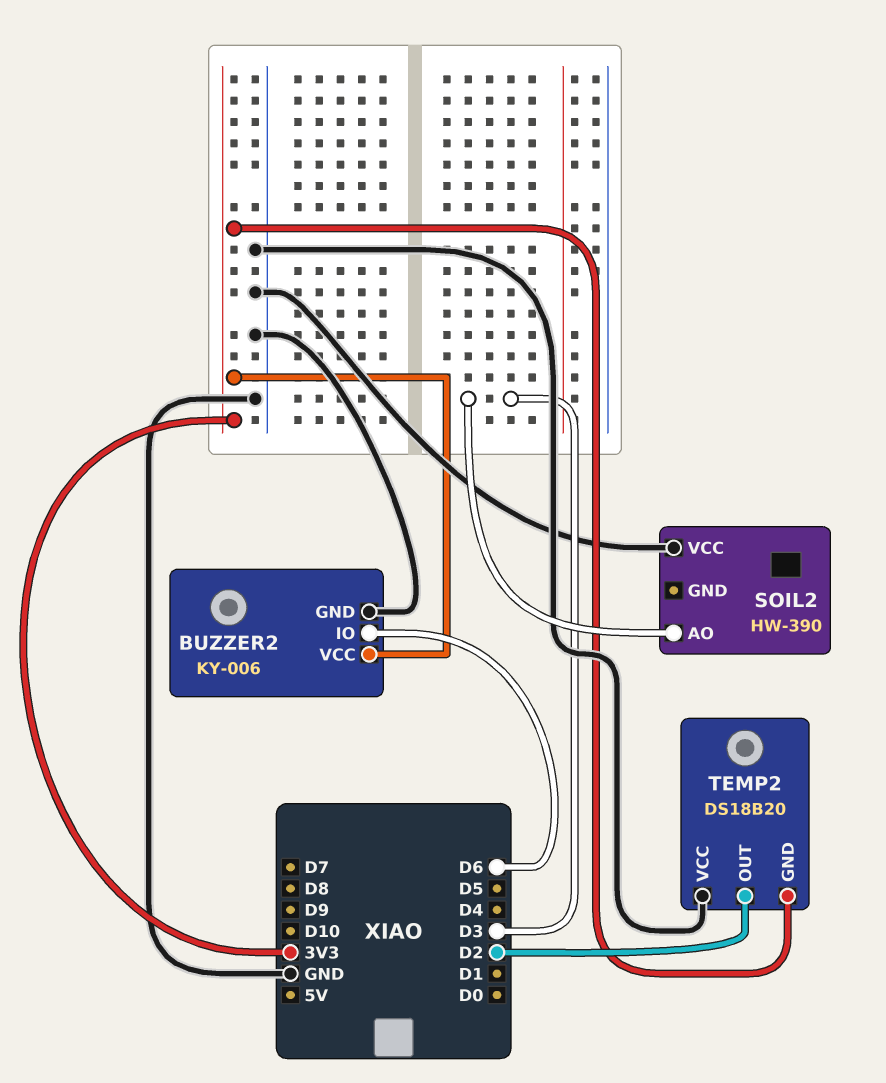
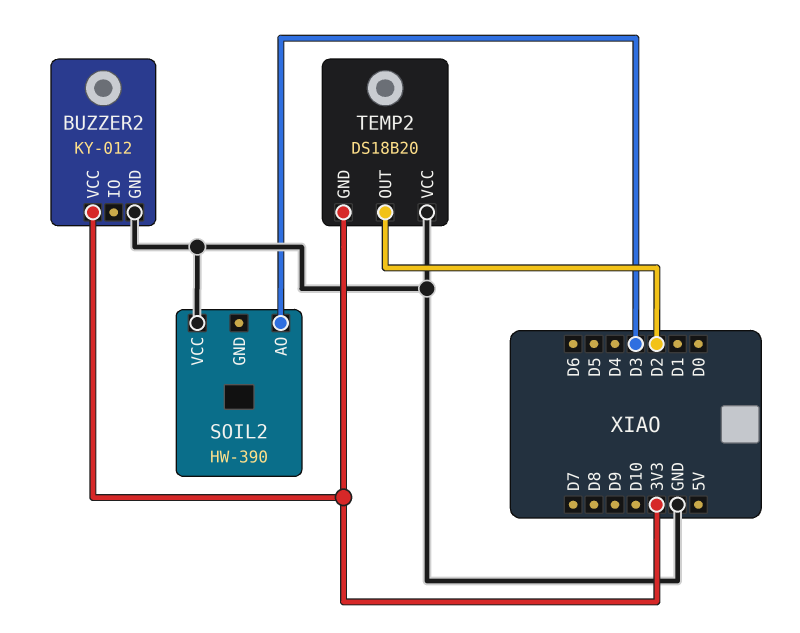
BUZZER2: KY-006 -> KY-012
BUZZER2 pin IO: D6 -> none

